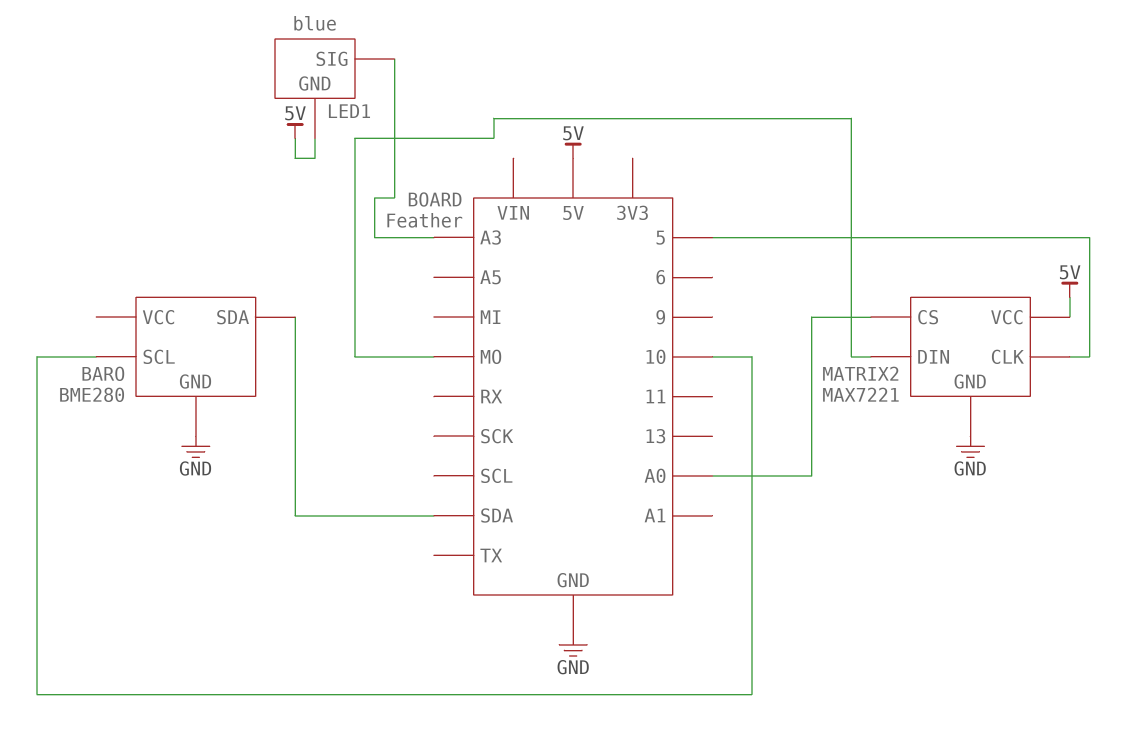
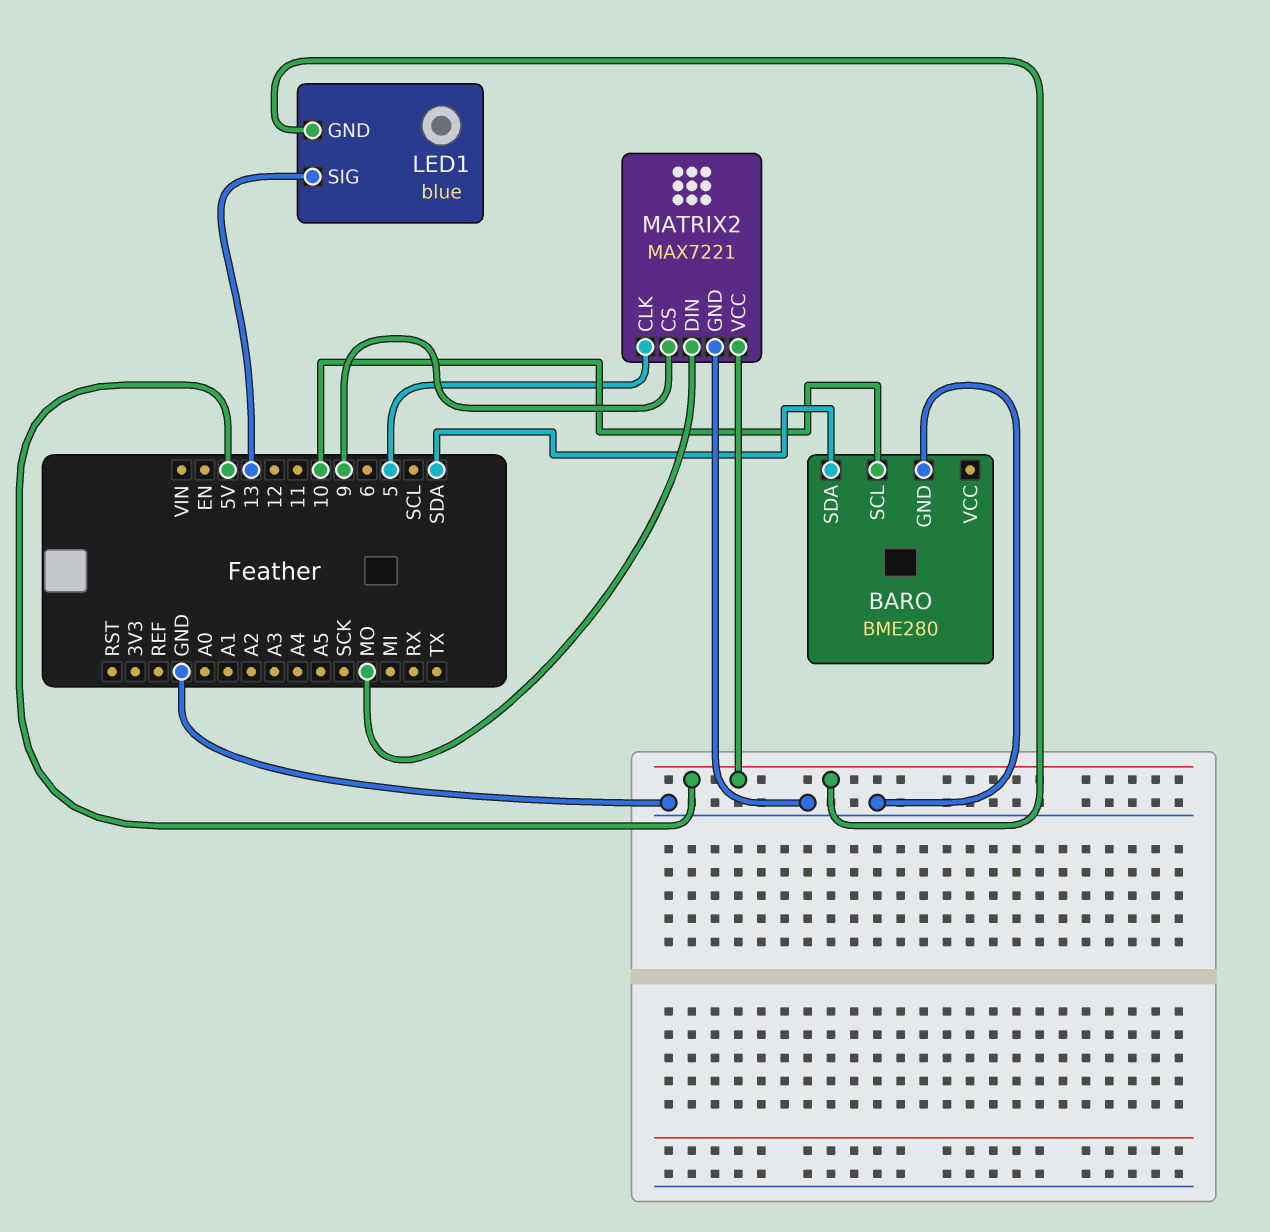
LED1 pin SIG: A3 -> 13
MATRIX2 pin CS: A0 -> 9

